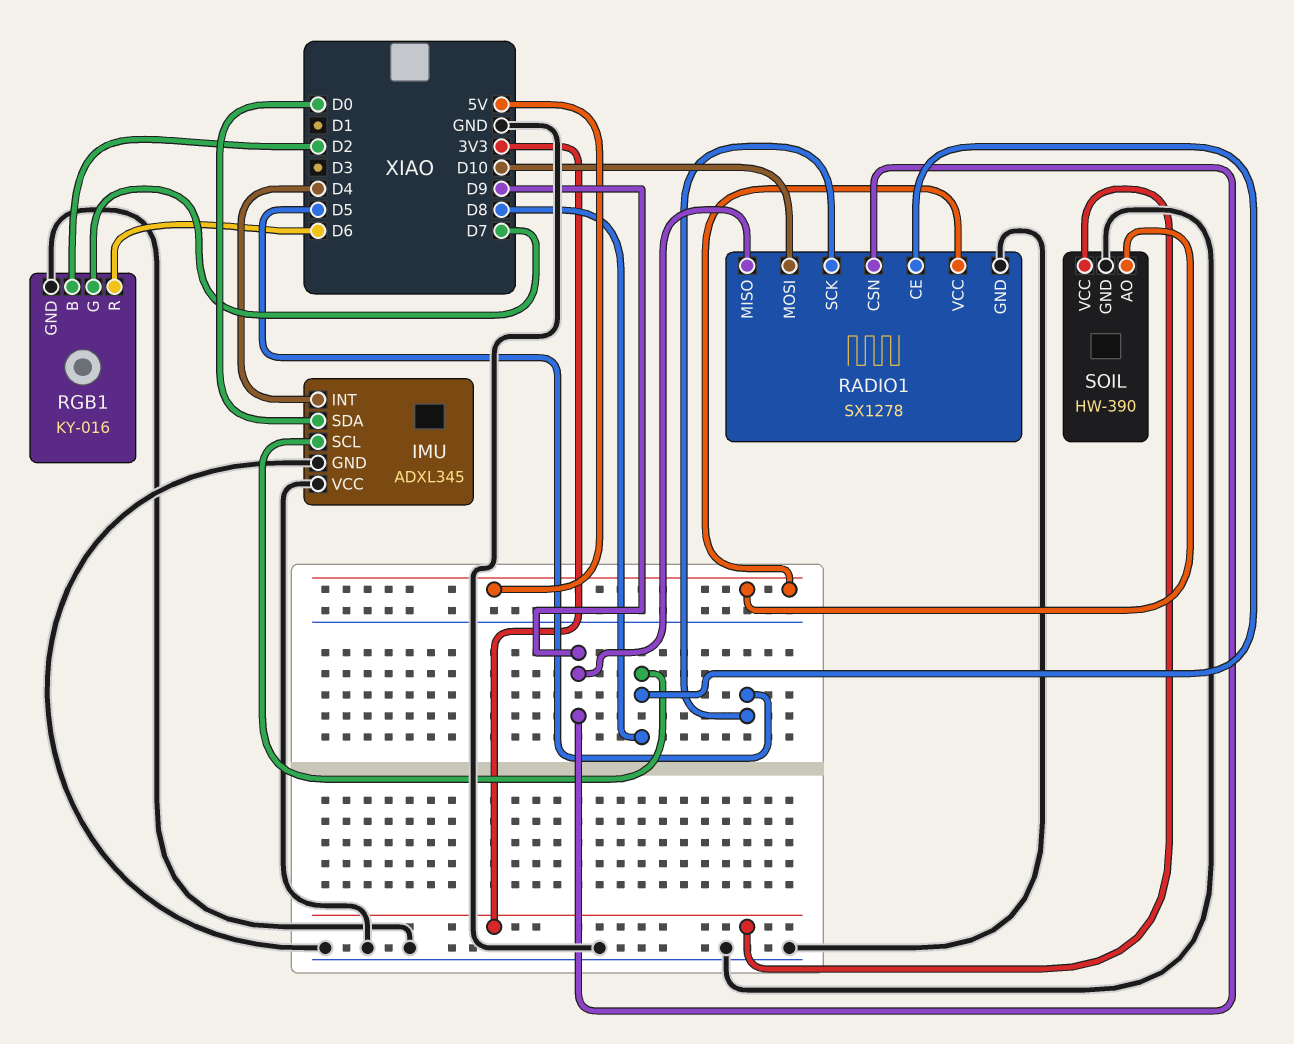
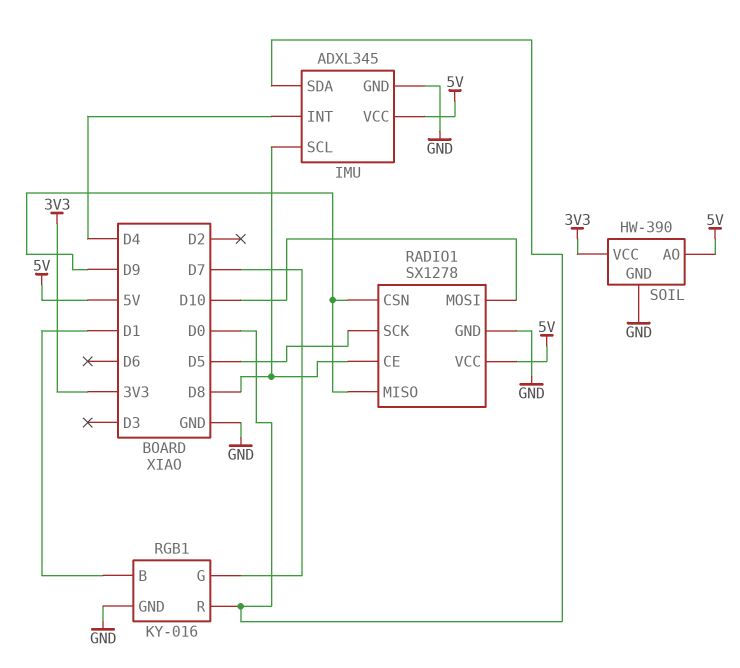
IMU pin VCC: GND -> 5V
RGB1 pin B: D2 -> D1
RGB1 pin R: D6 -> D0

